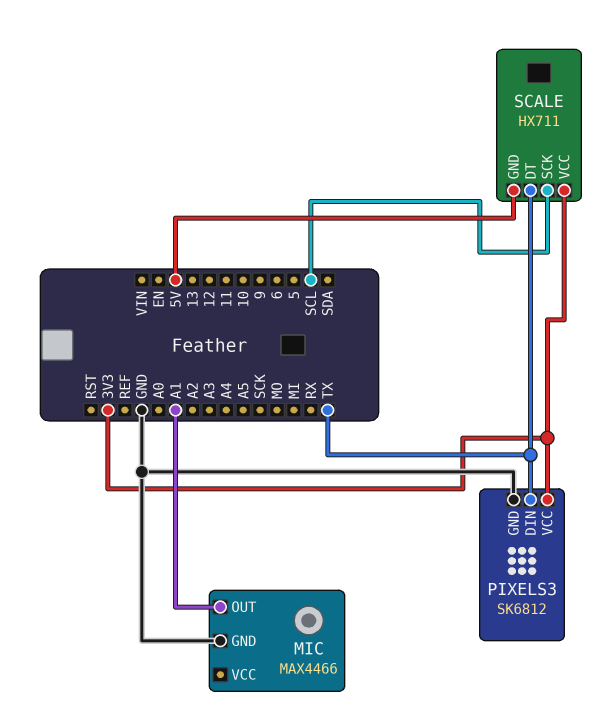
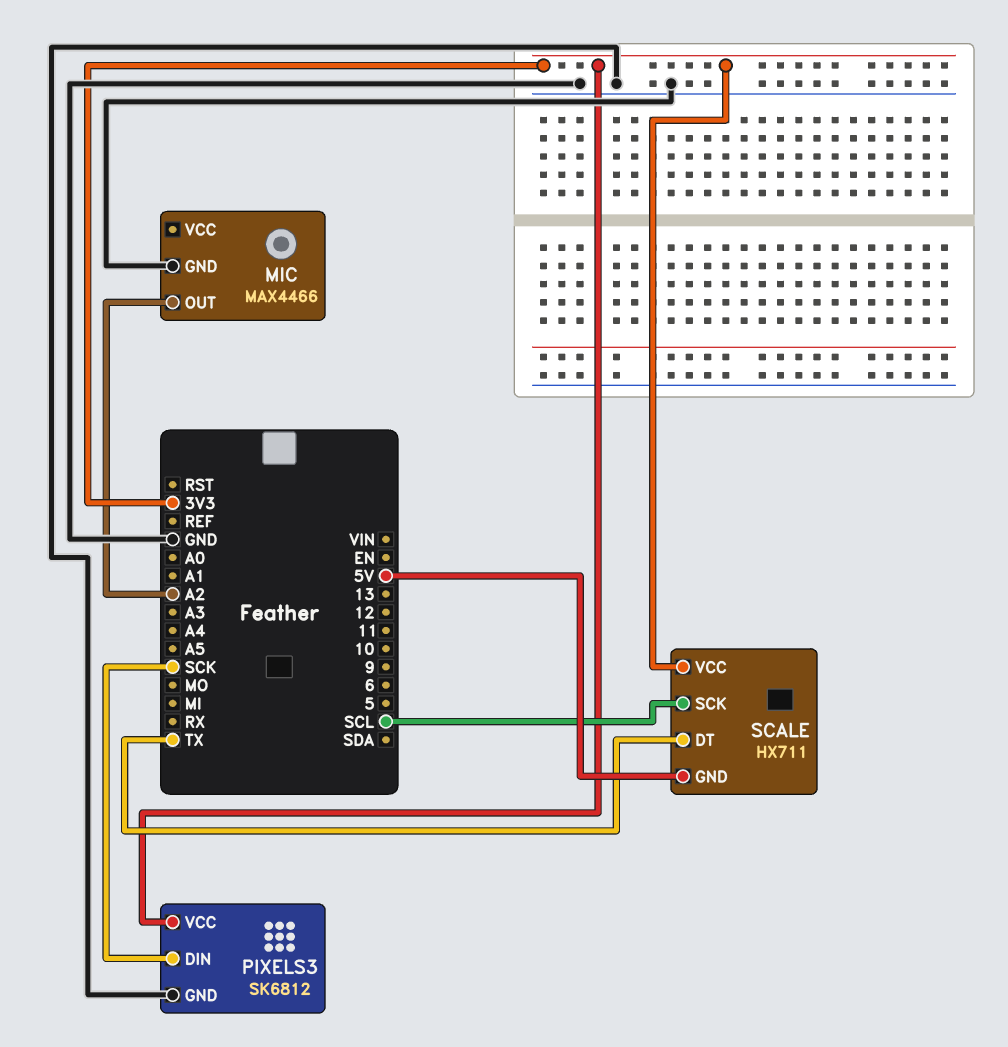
MIC pin OUT: A1 -> A2
PIXELS3 pin DIN: TX -> SCK

